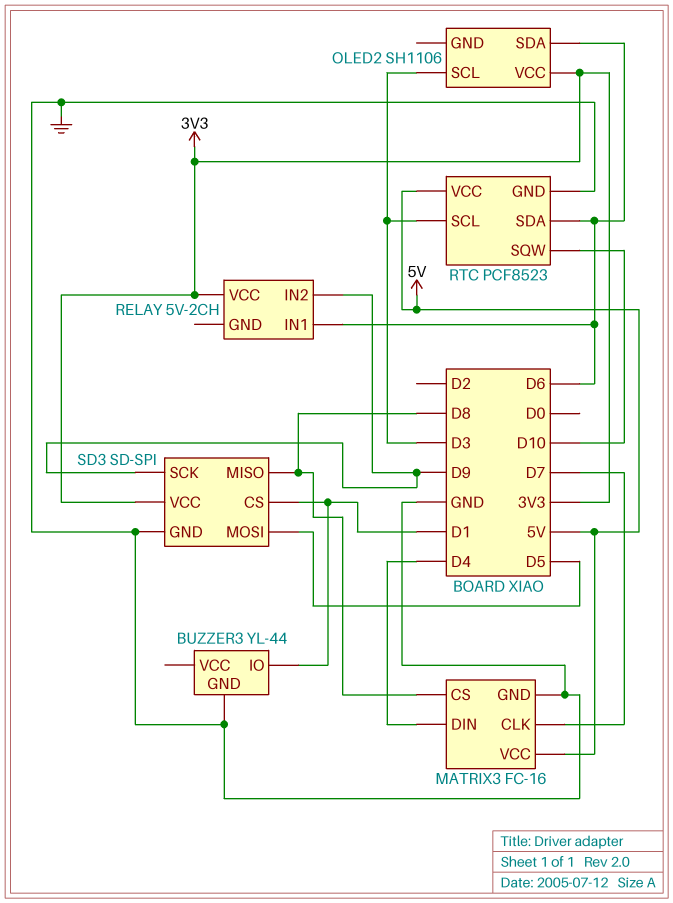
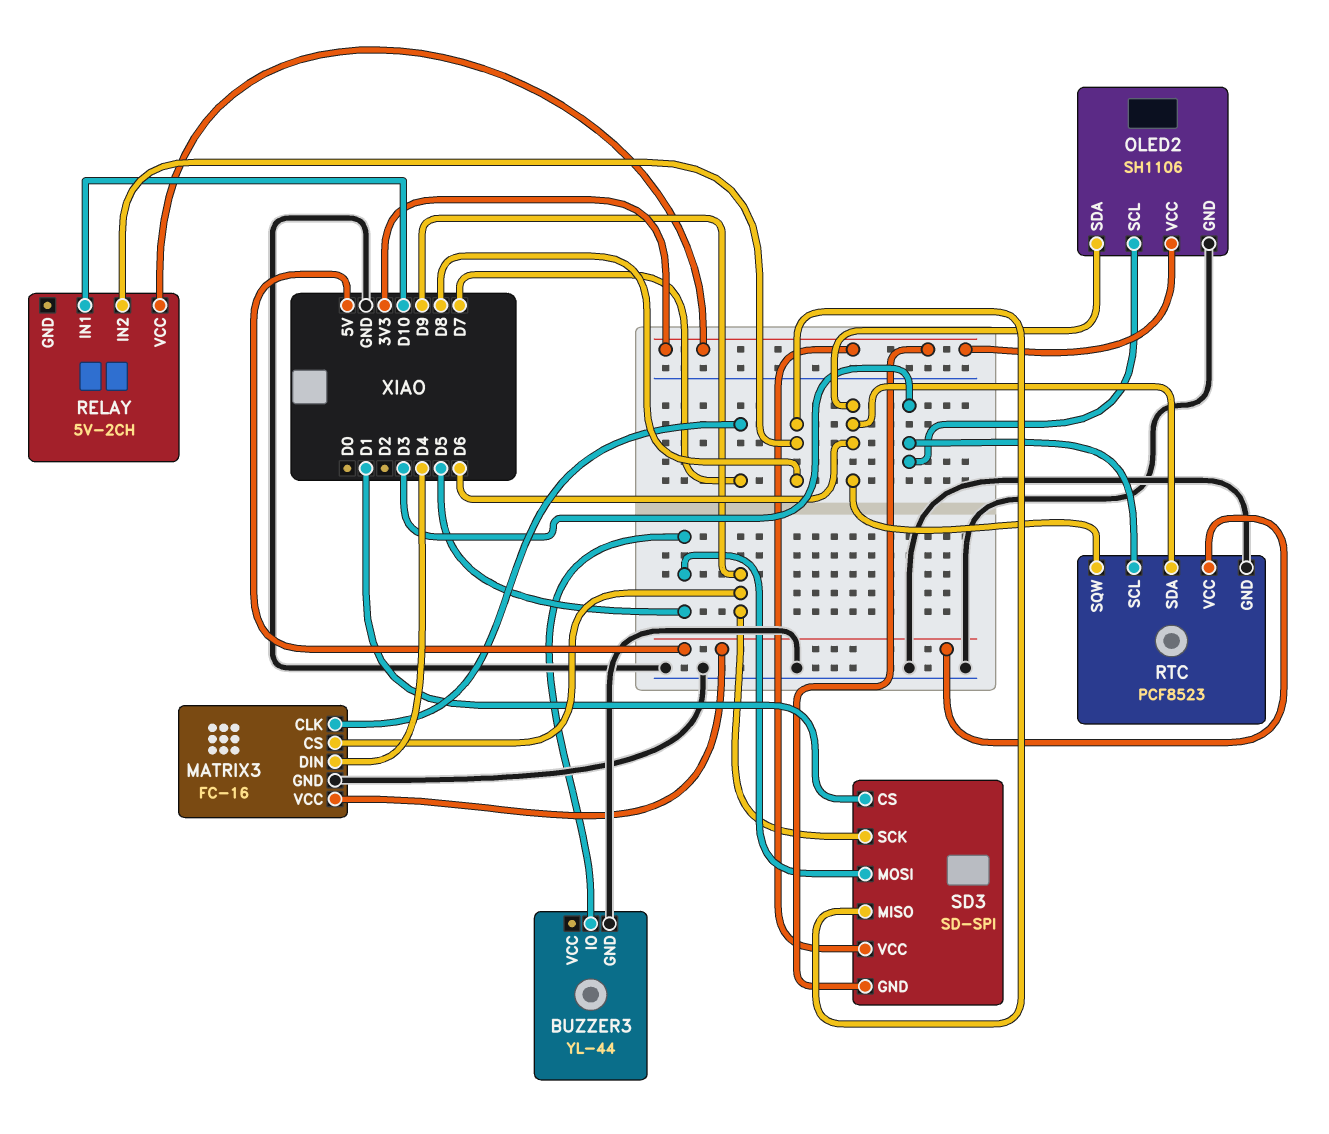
BUZZER3 pin IO: D1 -> D5
MATRIX3 pin CS: D8 -> D9
OLED2 pin GND: none -> GND
RELAY pin IN1: D6 -> D10
RELAY pin IN2: D9 -> D8
RTC pin SQW: D10 -> D6
SD3 pin GND: GND -> 3V3

